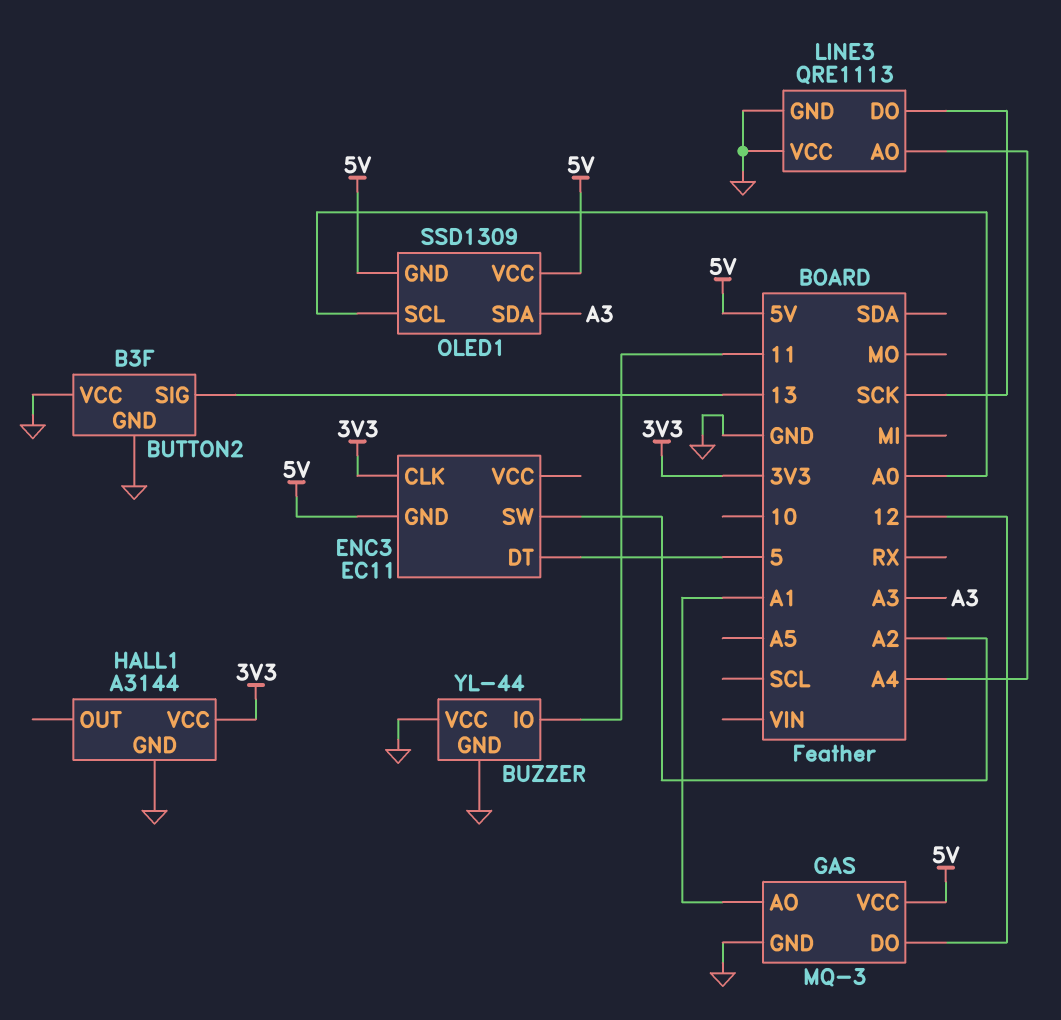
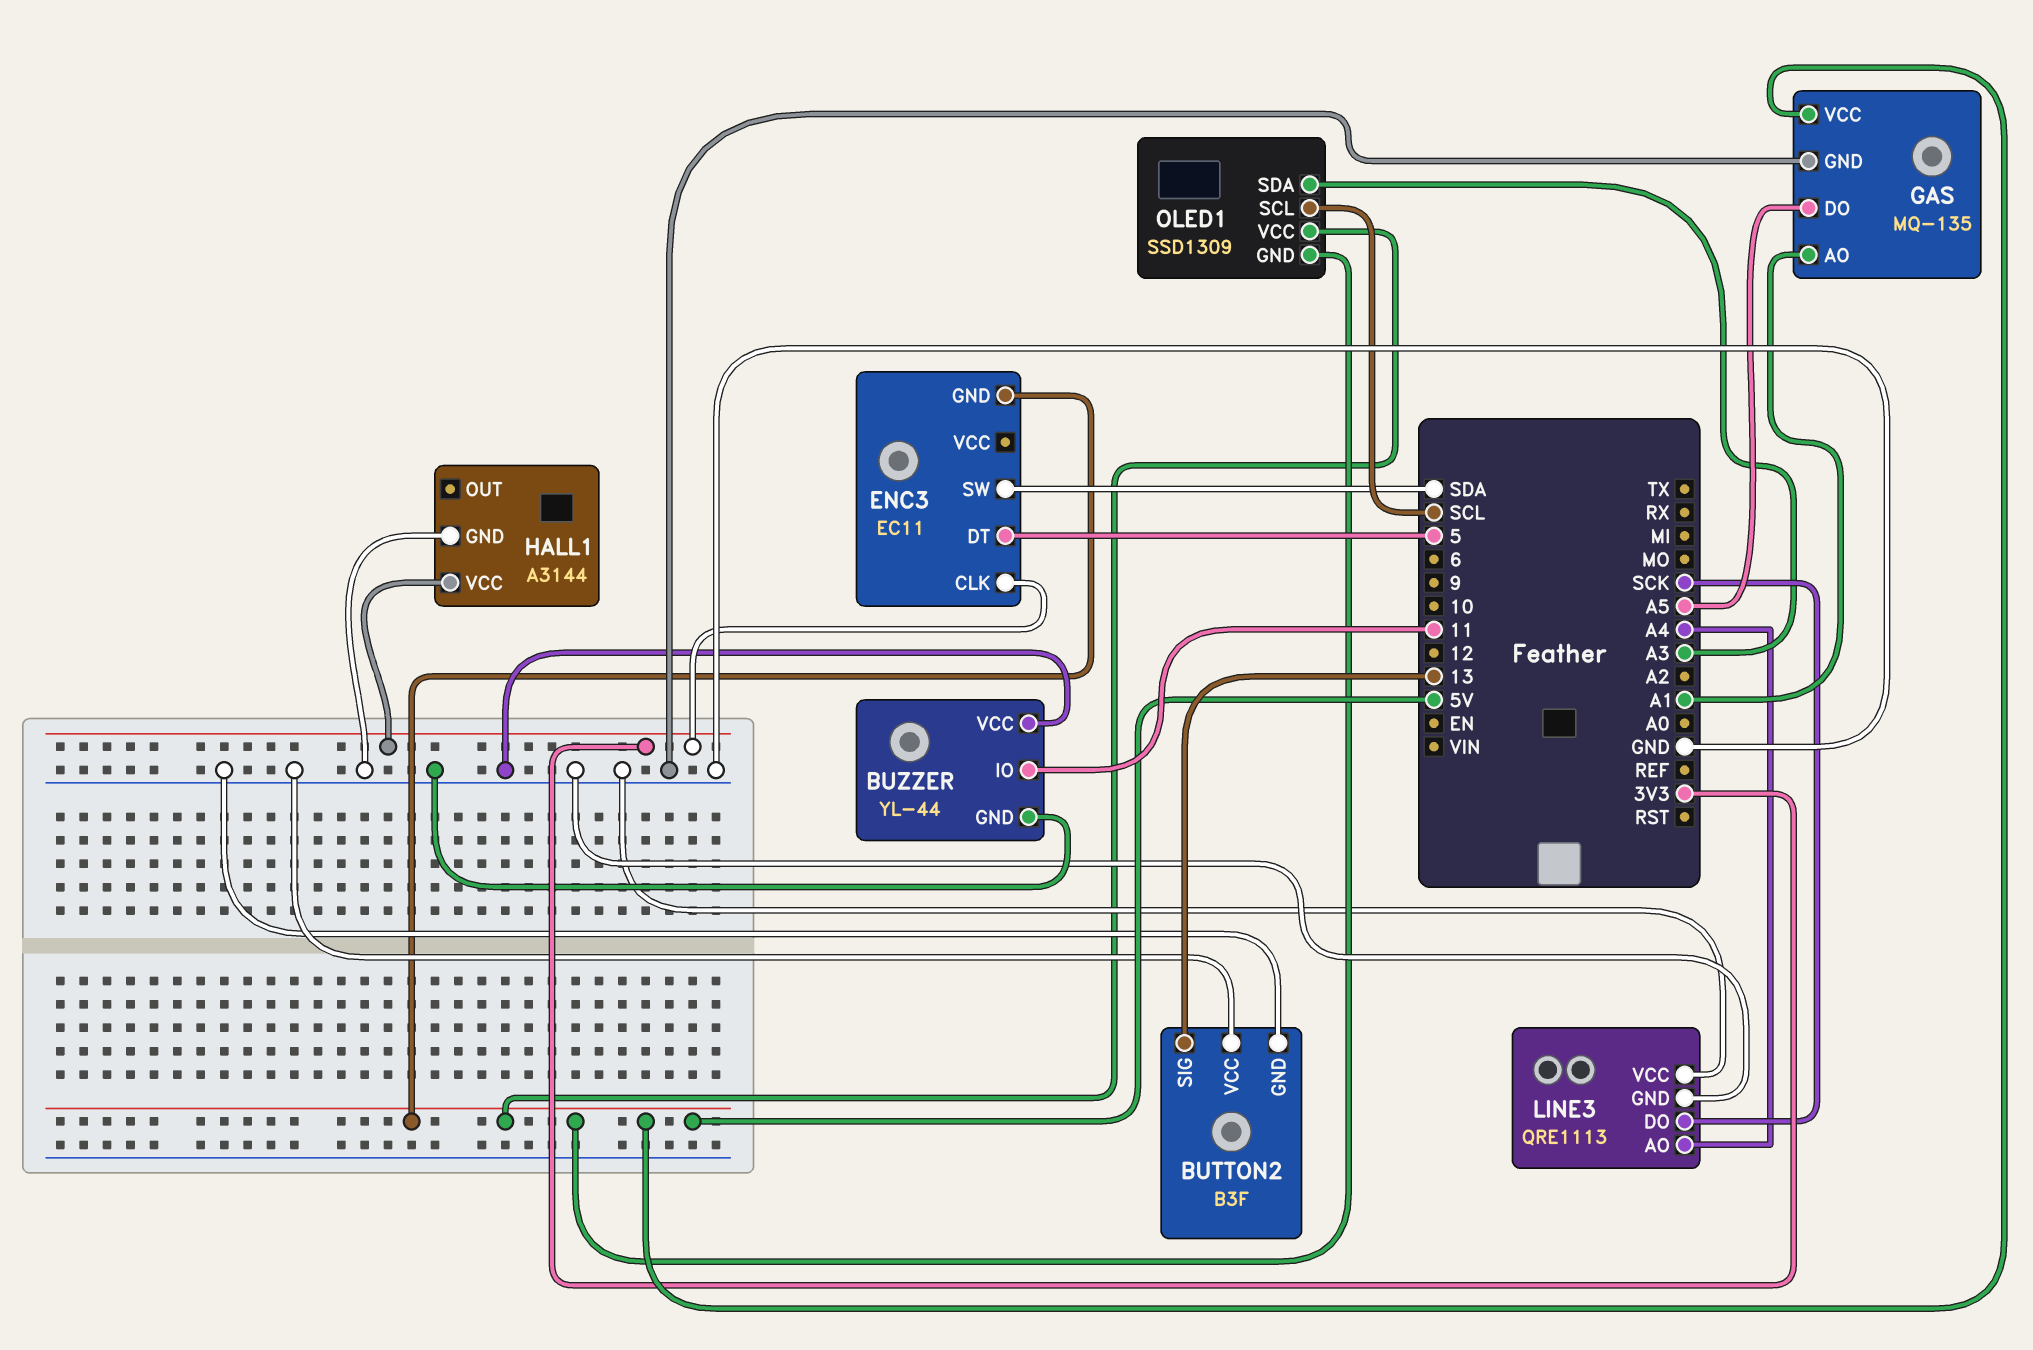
ENC3 pin SW: A2 -> SDA
GAS: MQ-3 -> MQ-135
GAS pin DO: 12 -> A5
OLED1 pin SCL: A0 -> SCL

